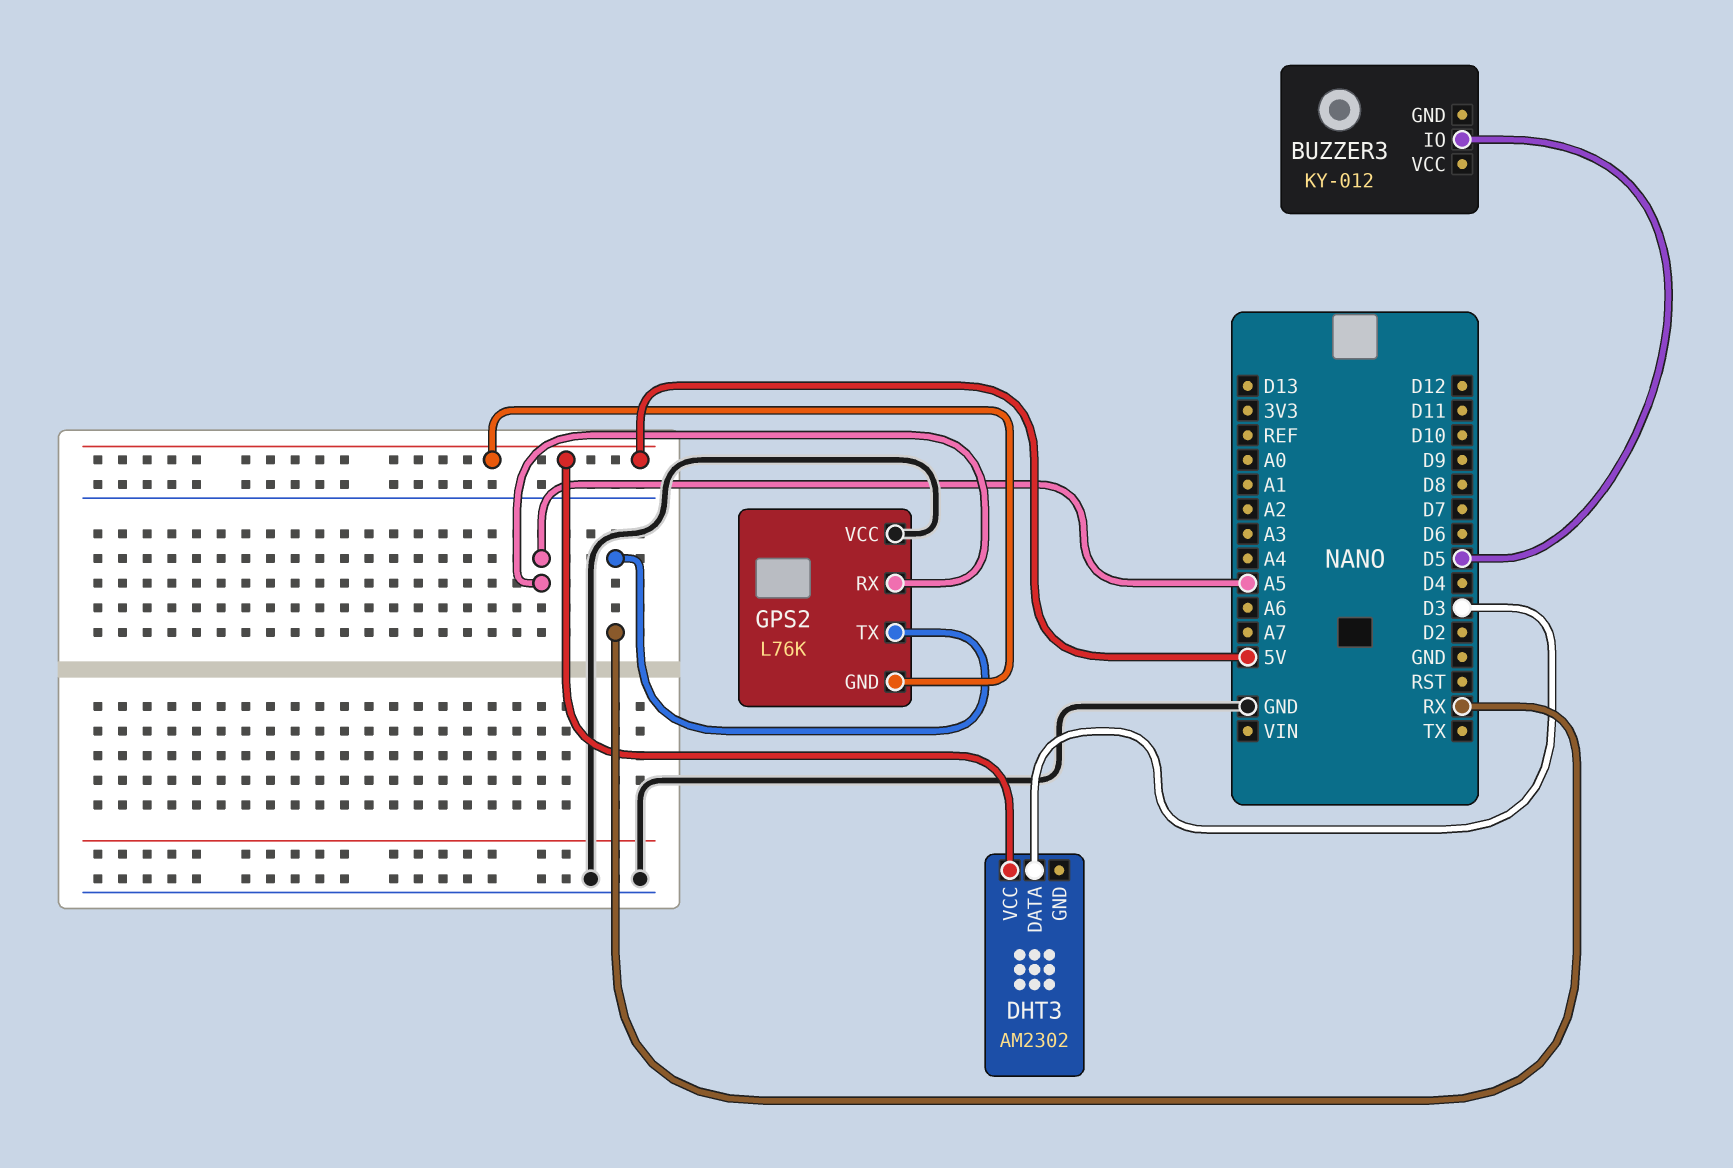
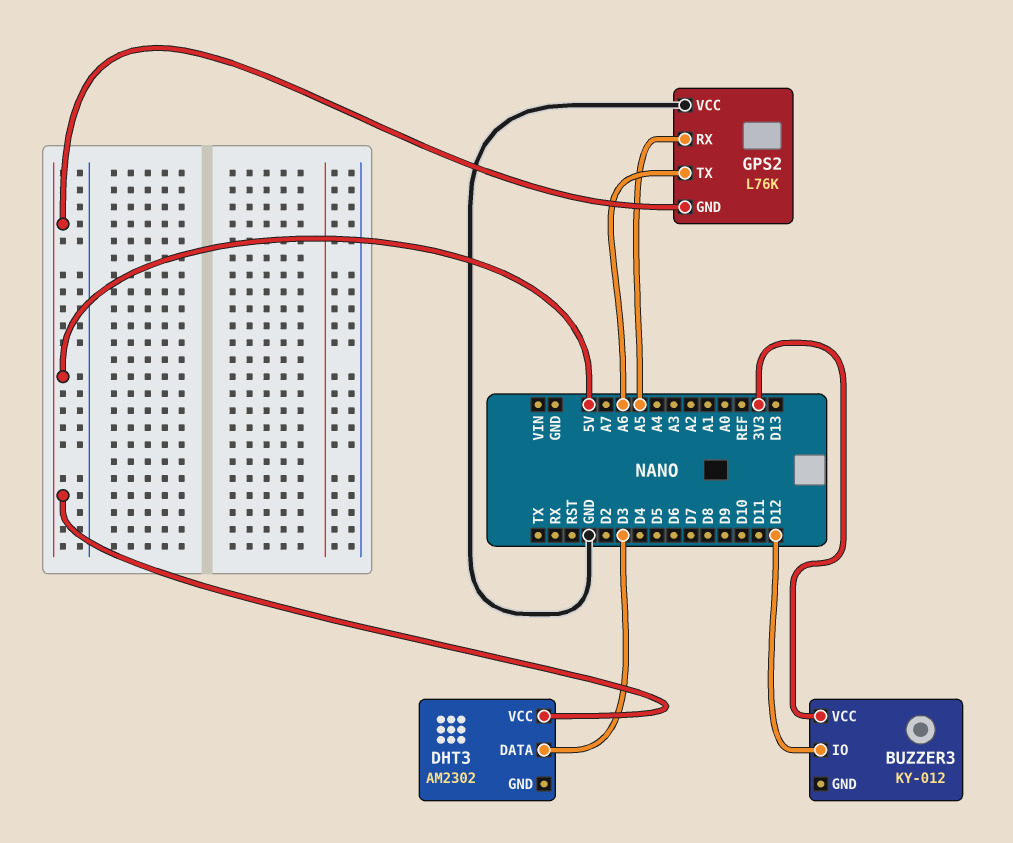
BUZZER3 pin IO: D5 -> D12
BUZZER3 pin VCC: none -> 3V3
GPS2 pin TX: RX -> A6

